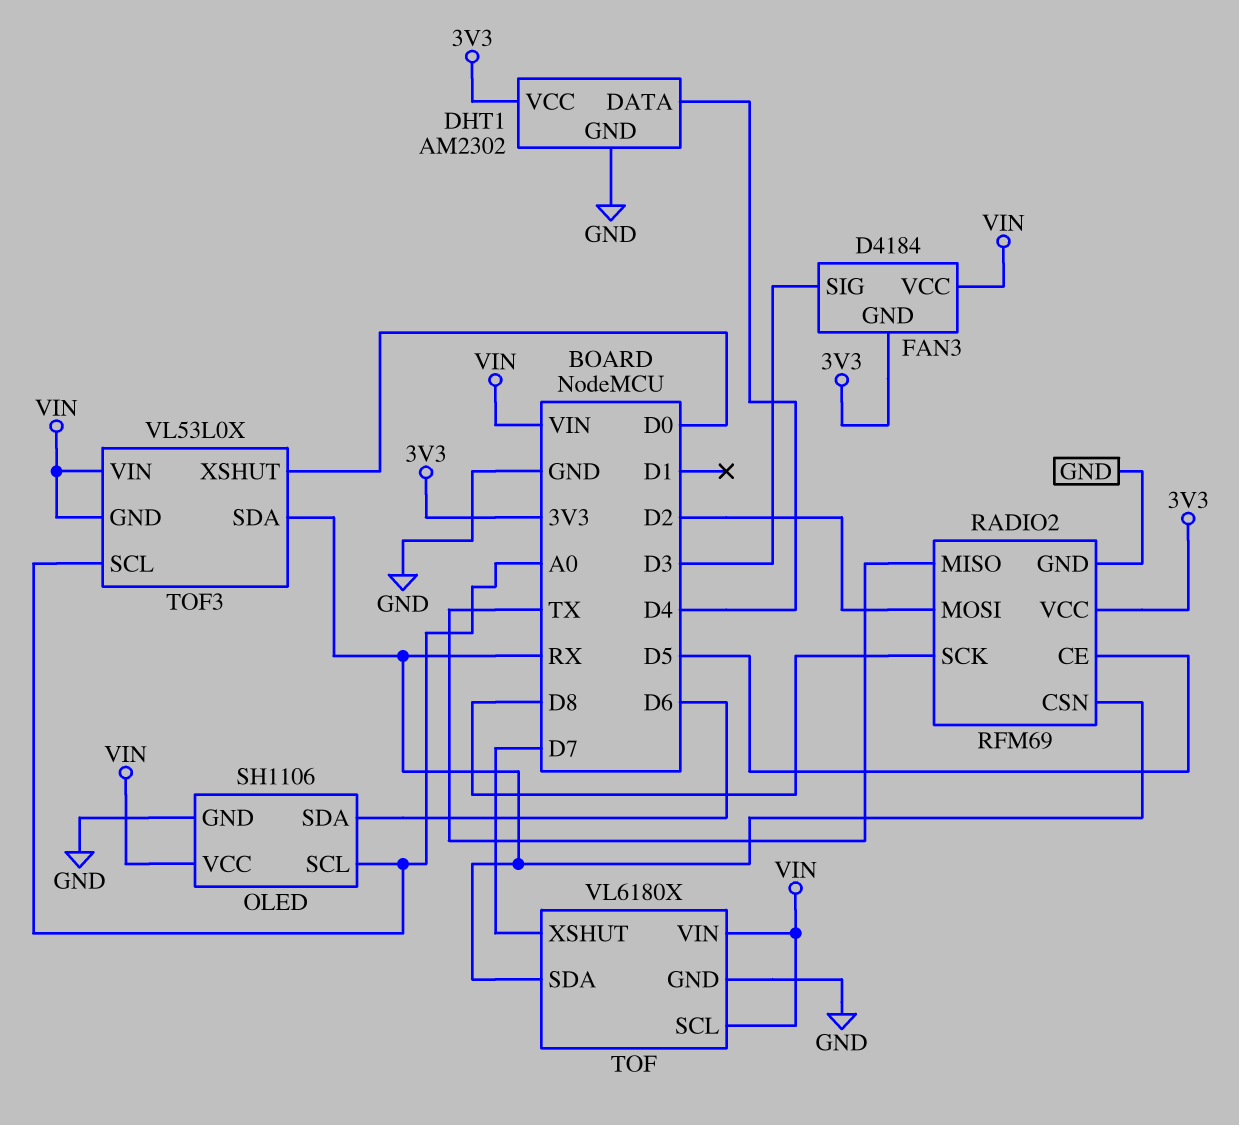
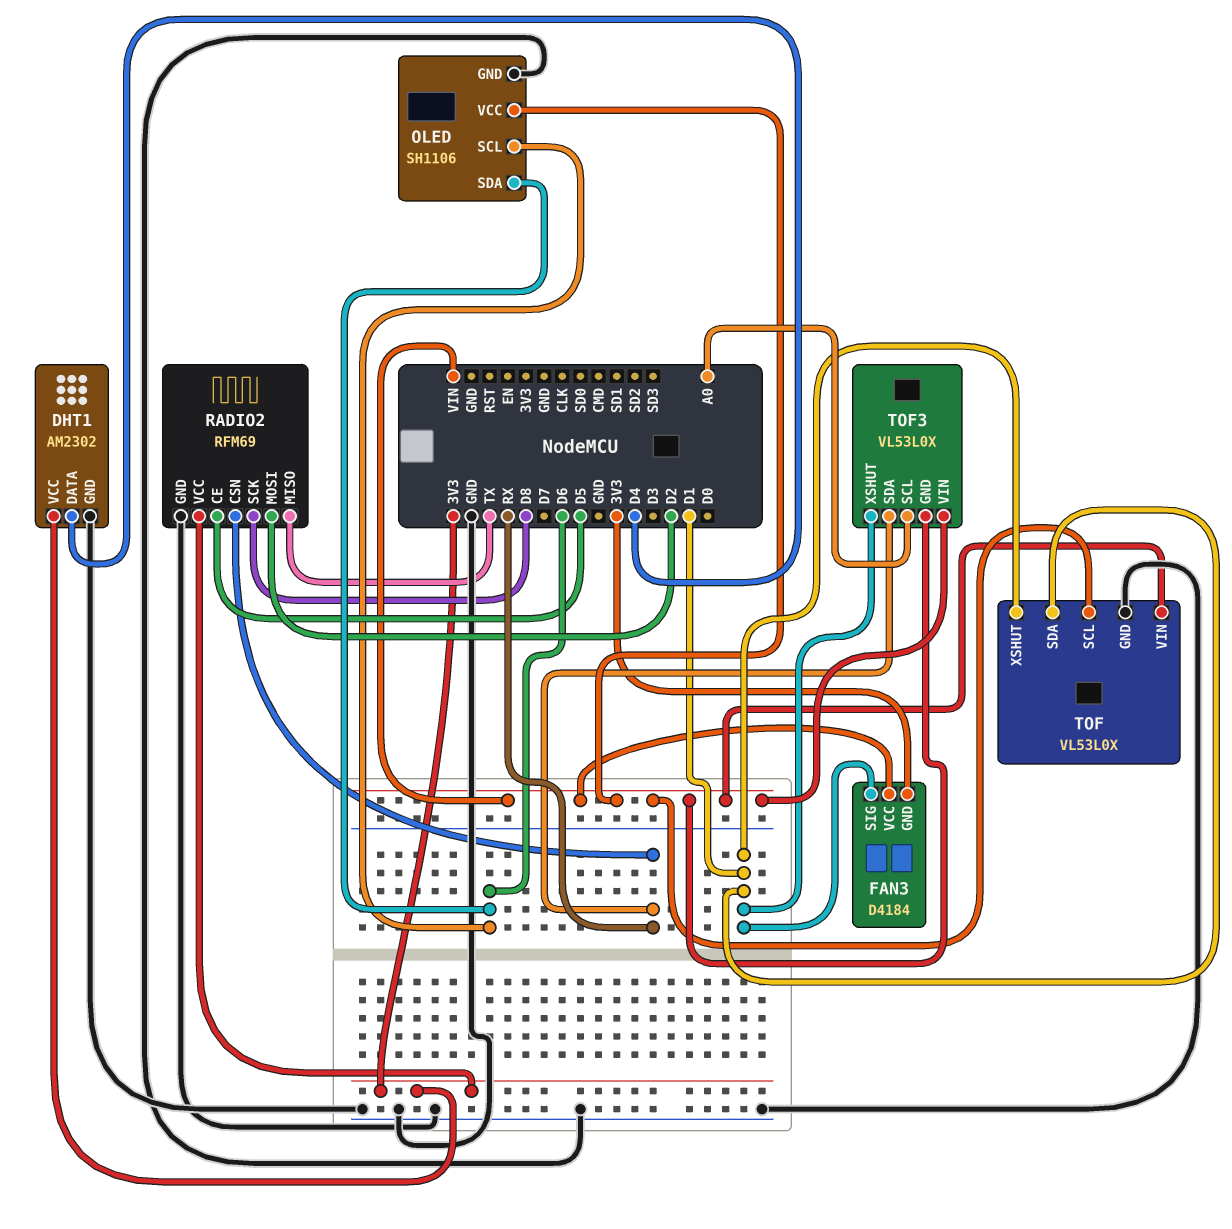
FAN3 pin SIG: D3 -> D1
OLED pin SCL: A0 -> D6
TOF: VL6180X -> VL53L0X
TOF pin SDA: RX -> D1
TOF pin XSHUT: D7 -> D1
TOF3 pin XSHUT: D0 -> D1

